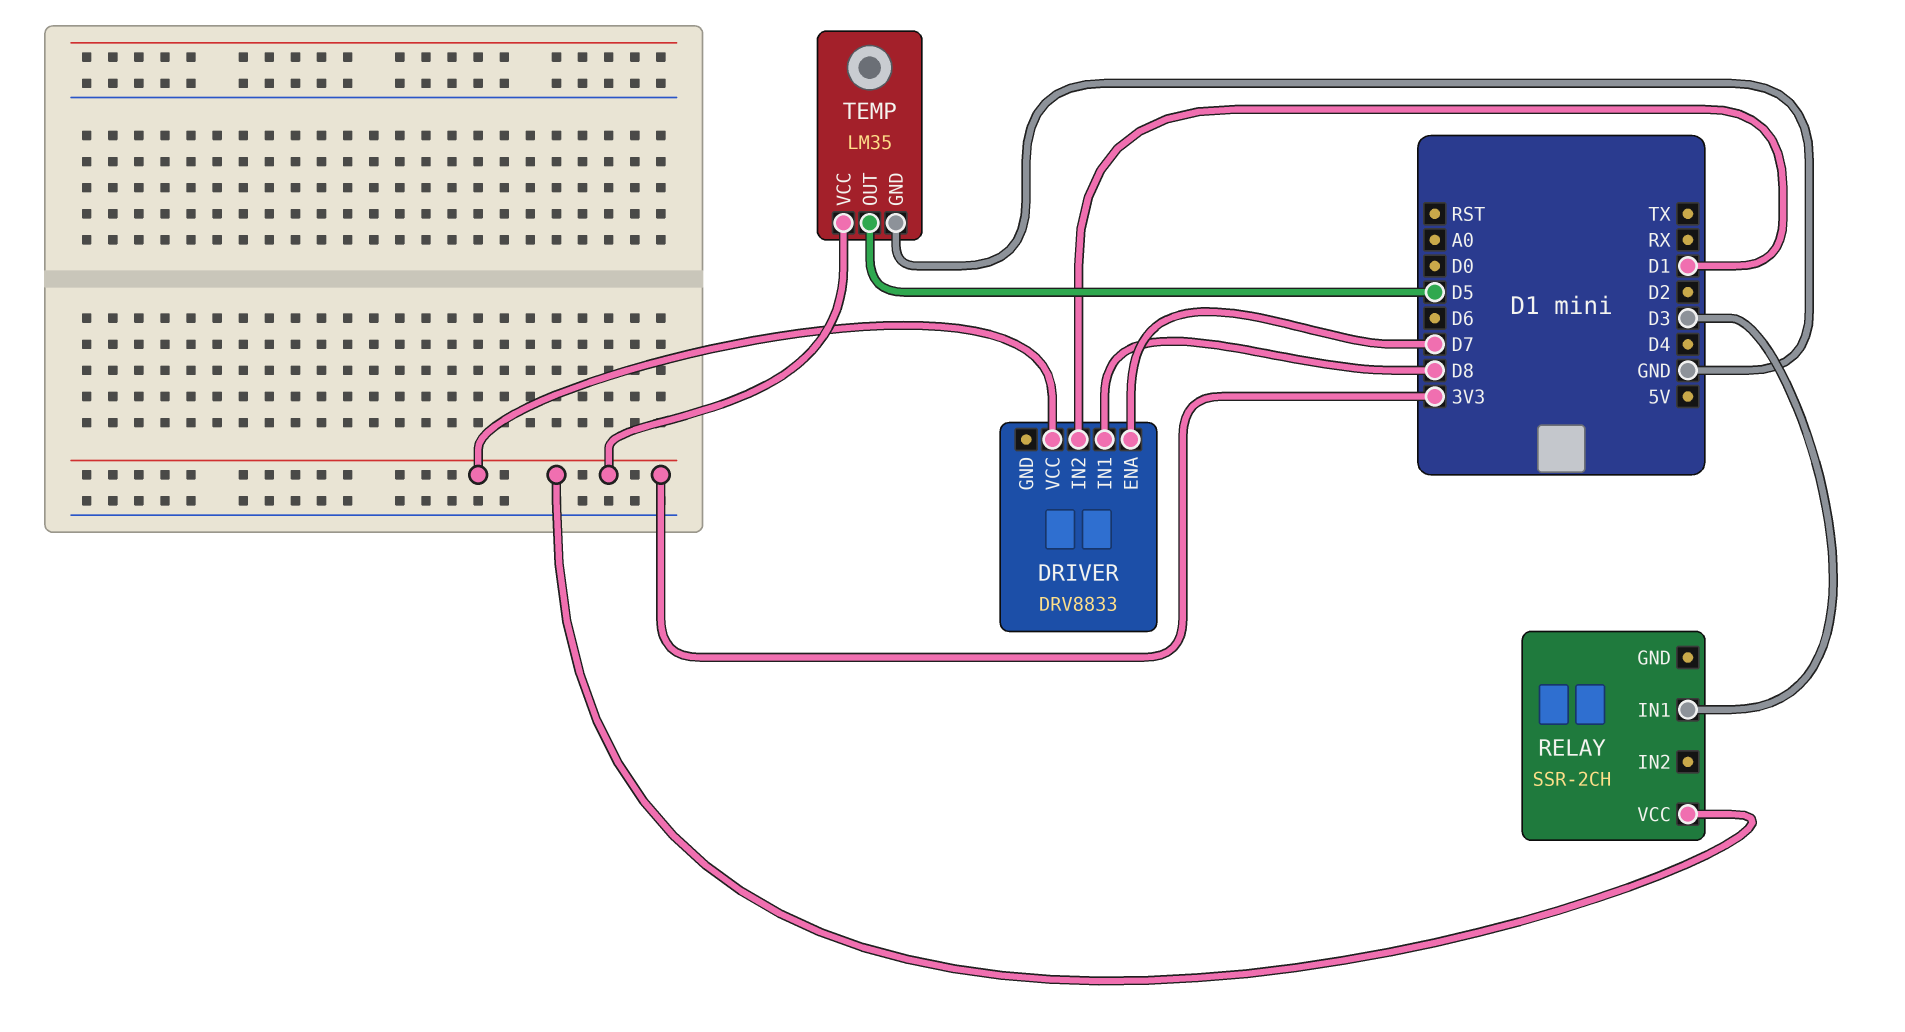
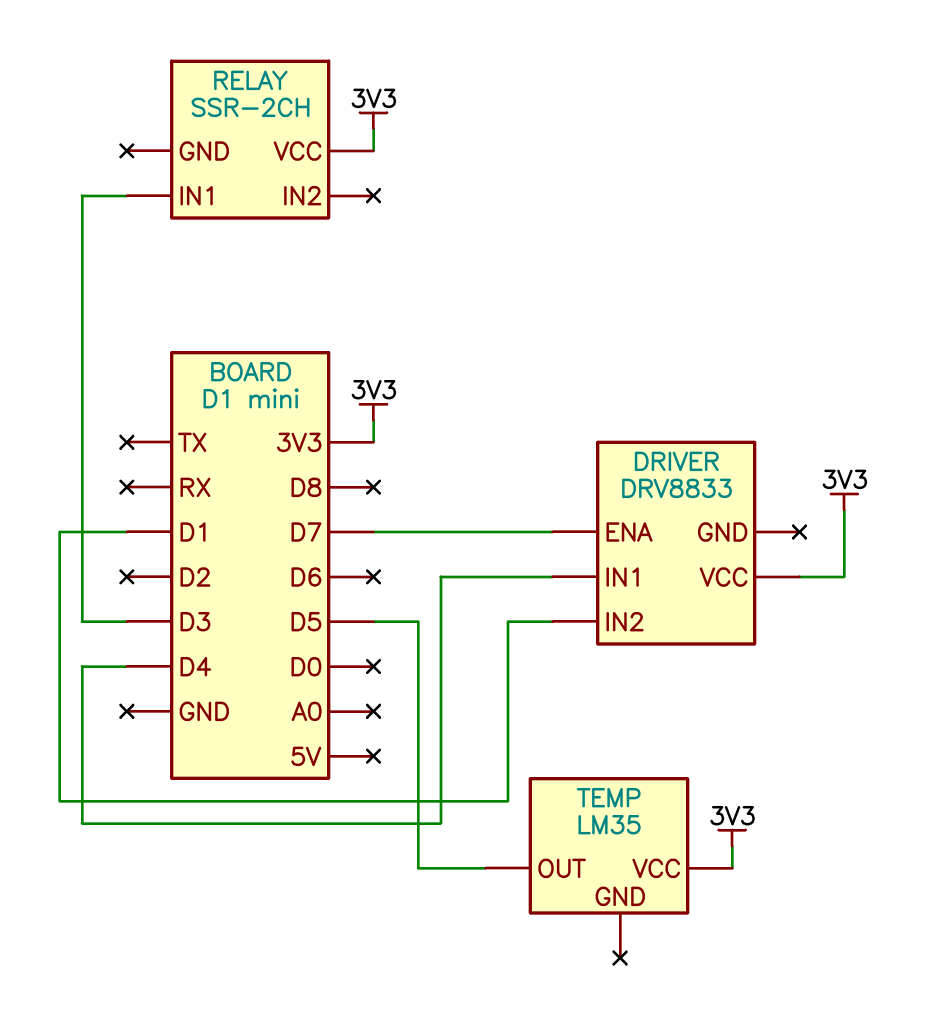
DRIVER pin IN1: D8 -> D4
TEMP pin GND: GND -> none

